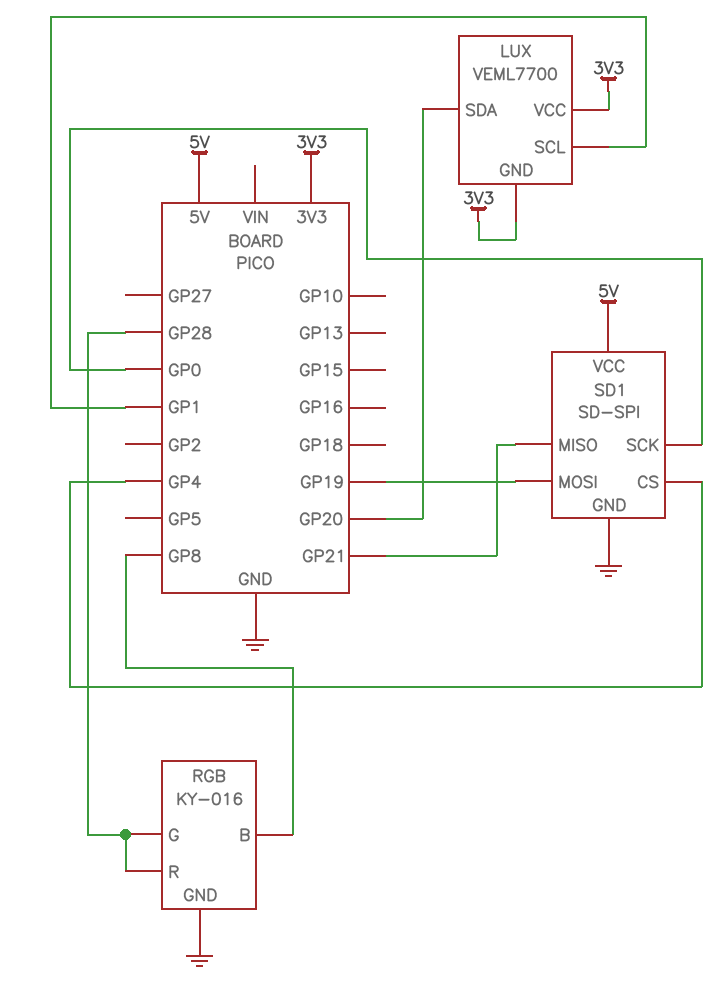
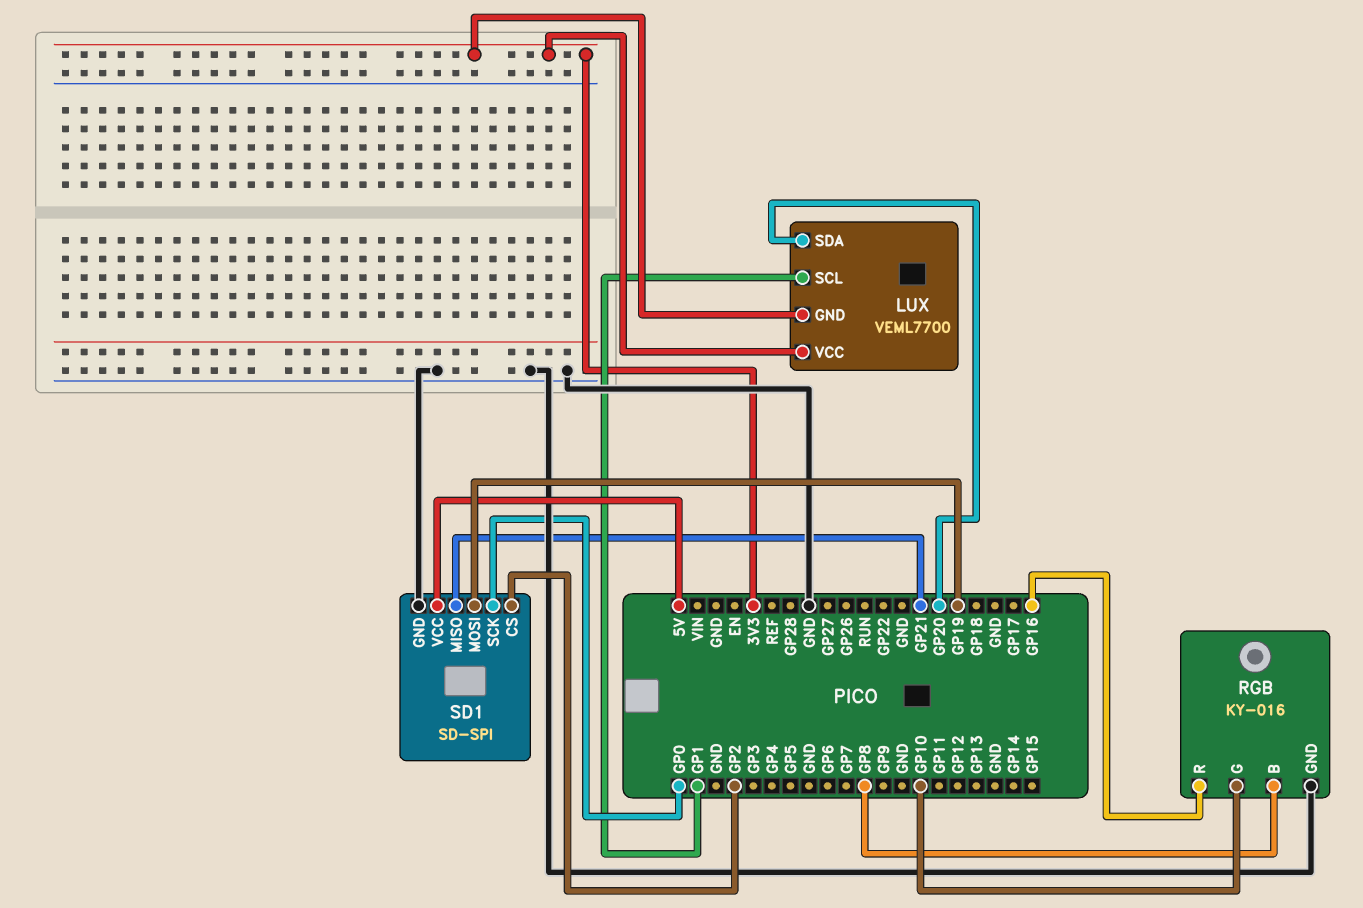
RGB pin G: GP28 -> GP10
RGB pin R: GP28 -> GP16
SD1 pin CS: GP4 -> GP2

